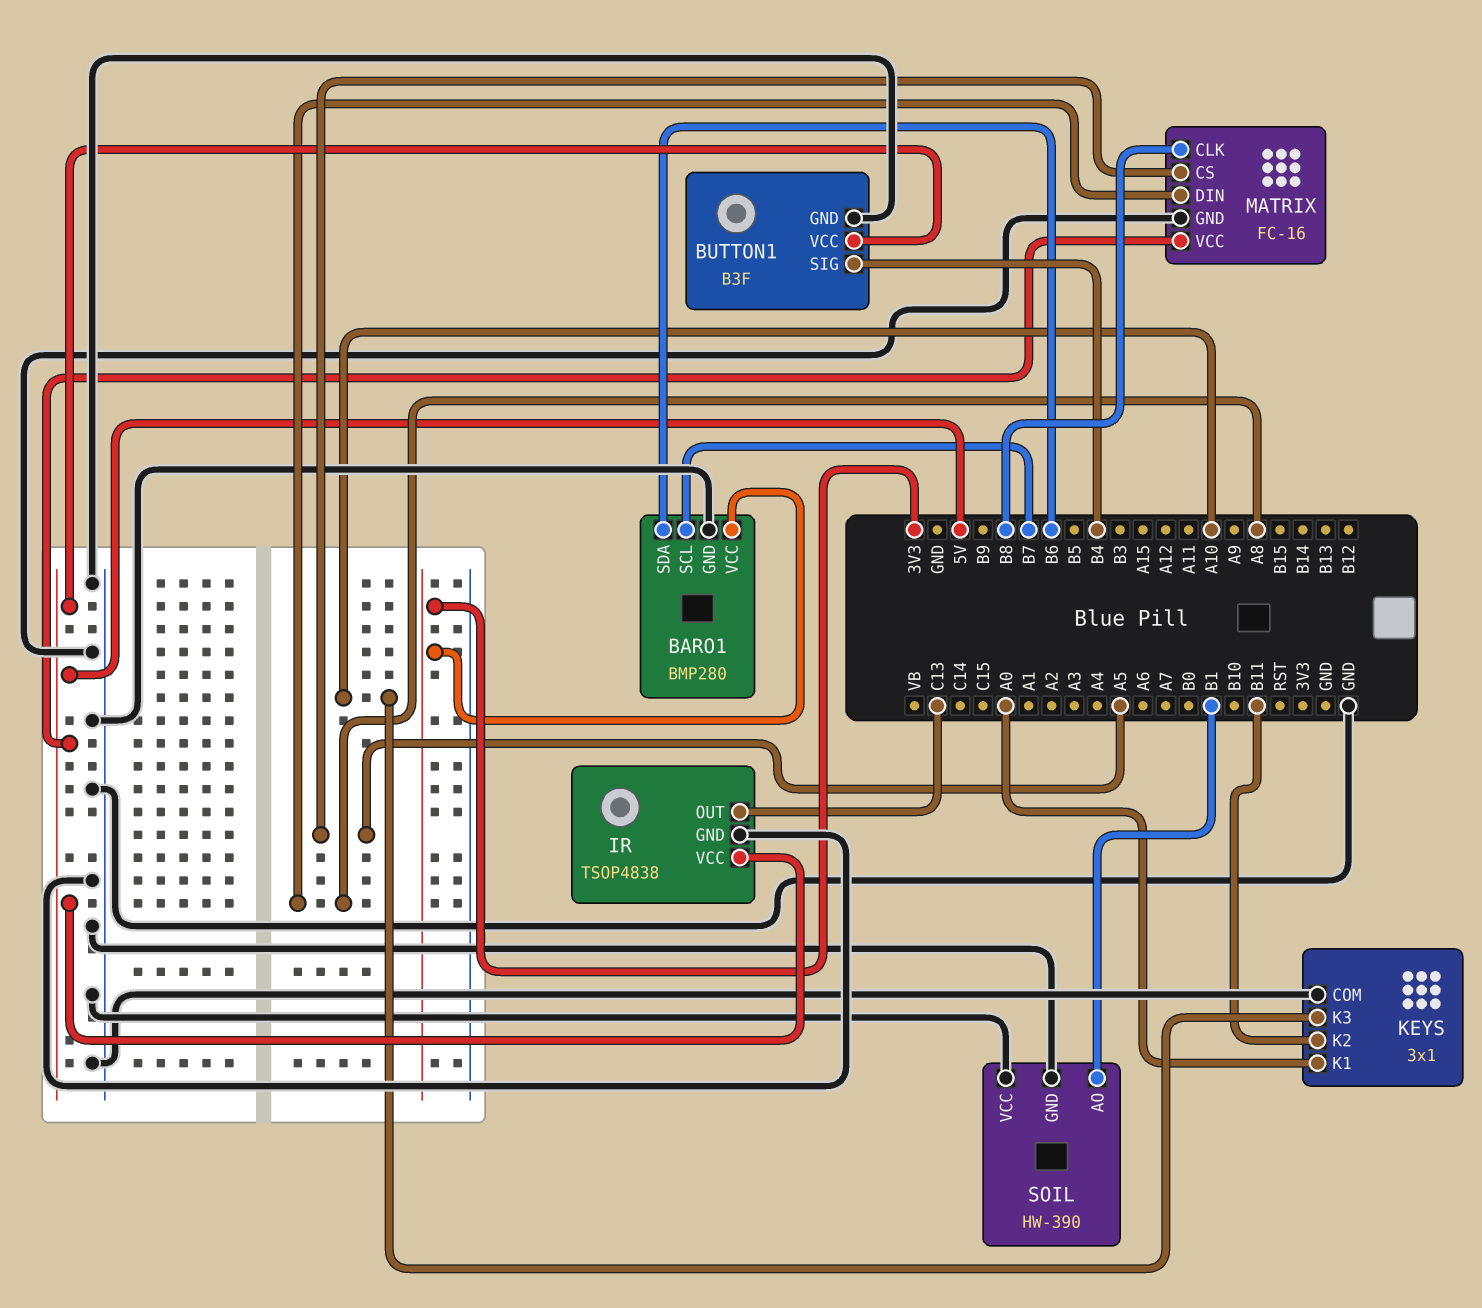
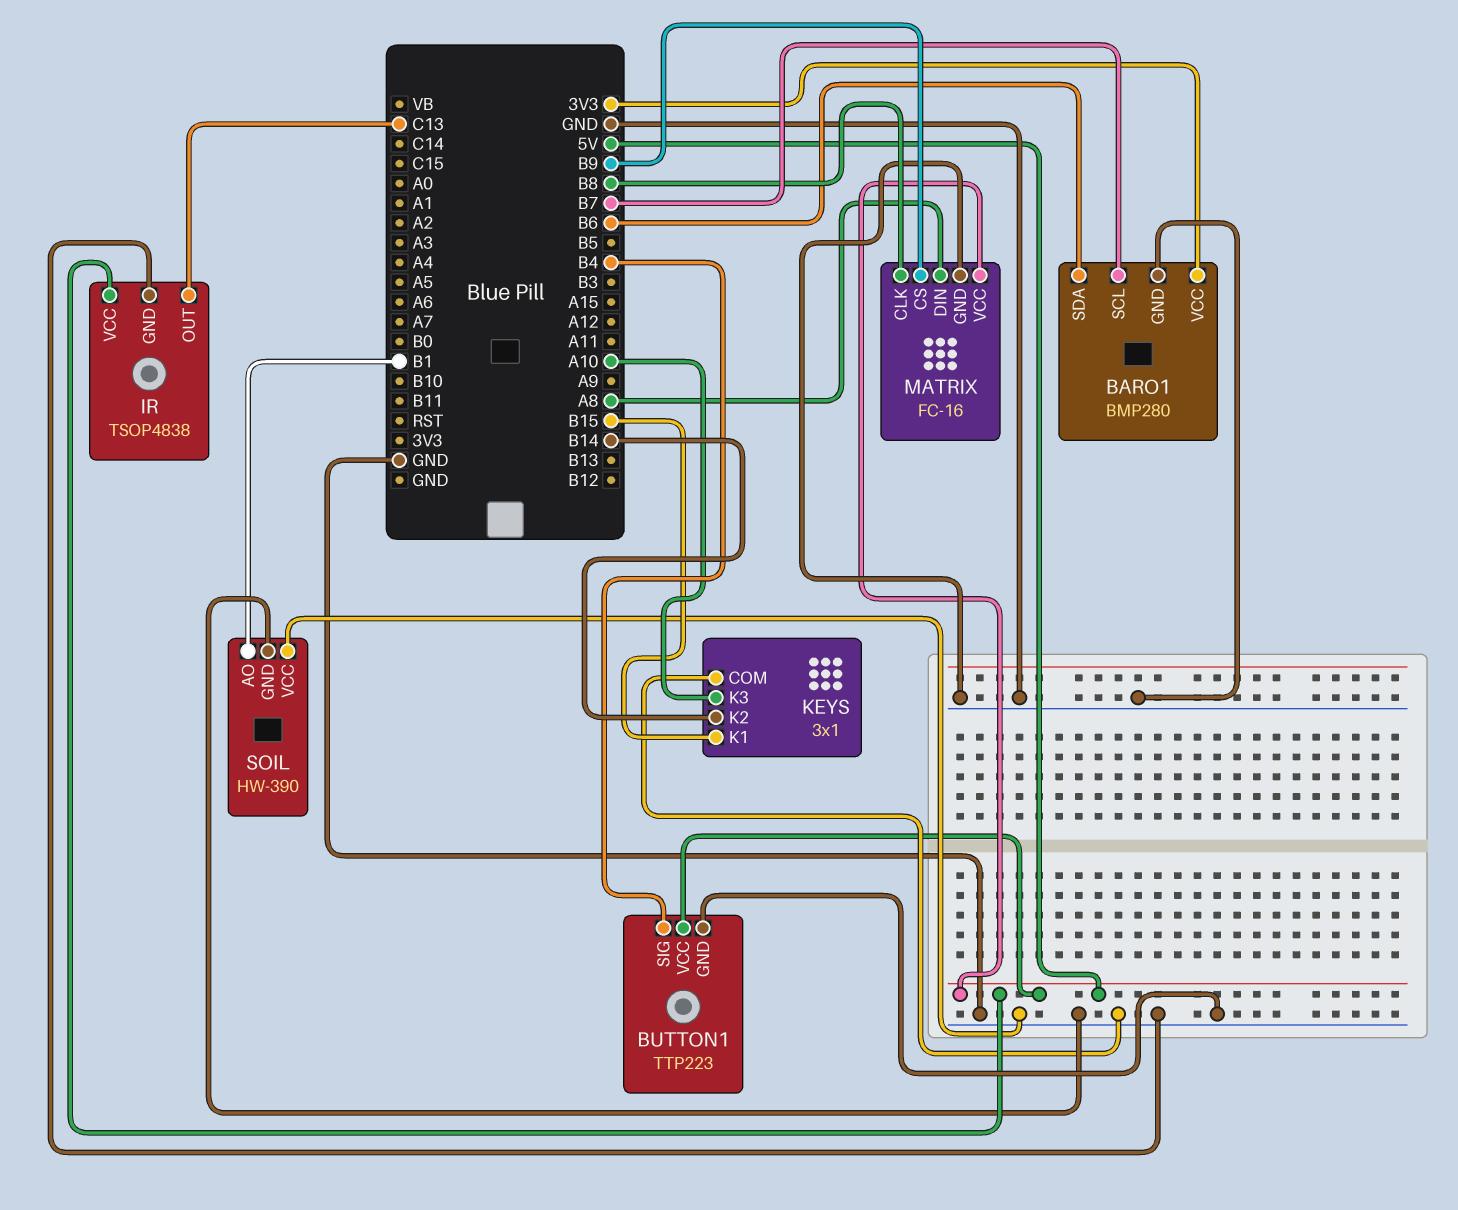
BUTTON1: B3F -> TTP223
KEYS pin K1: A0 -> B15
KEYS pin K2: B11 -> B14
MATRIX pin CS: A5 -> B9

